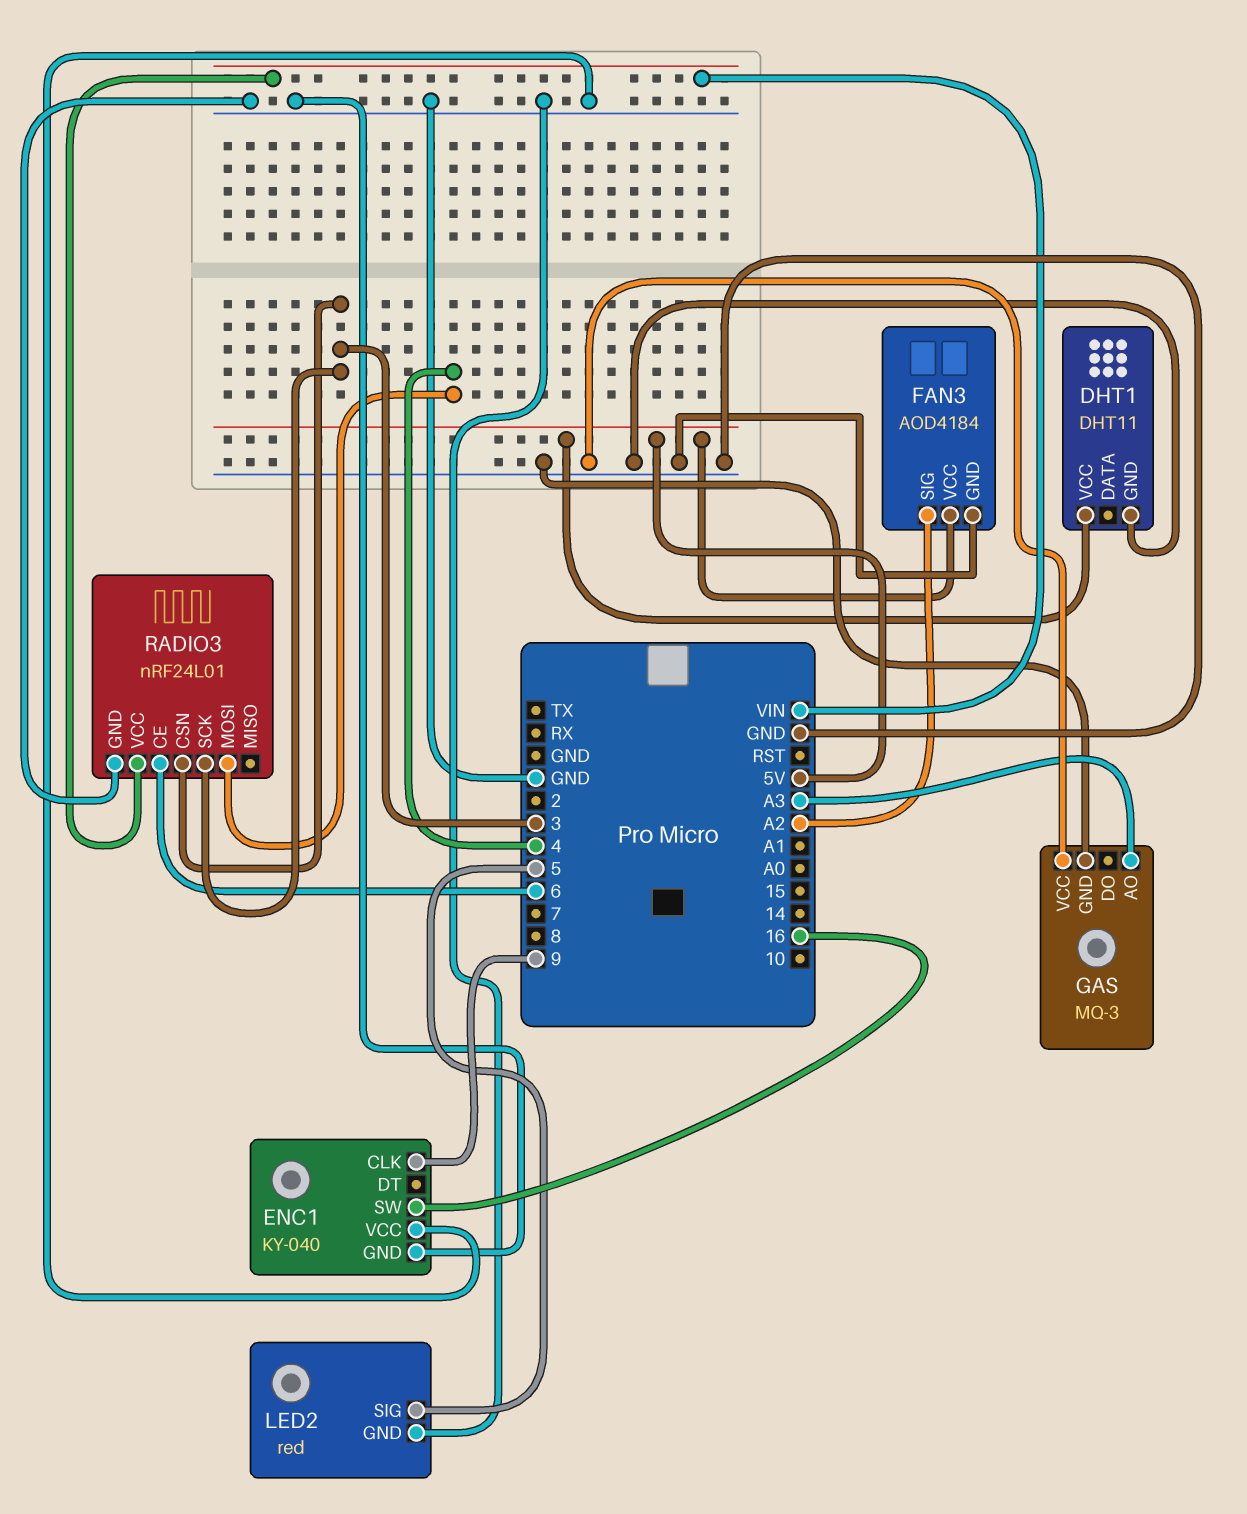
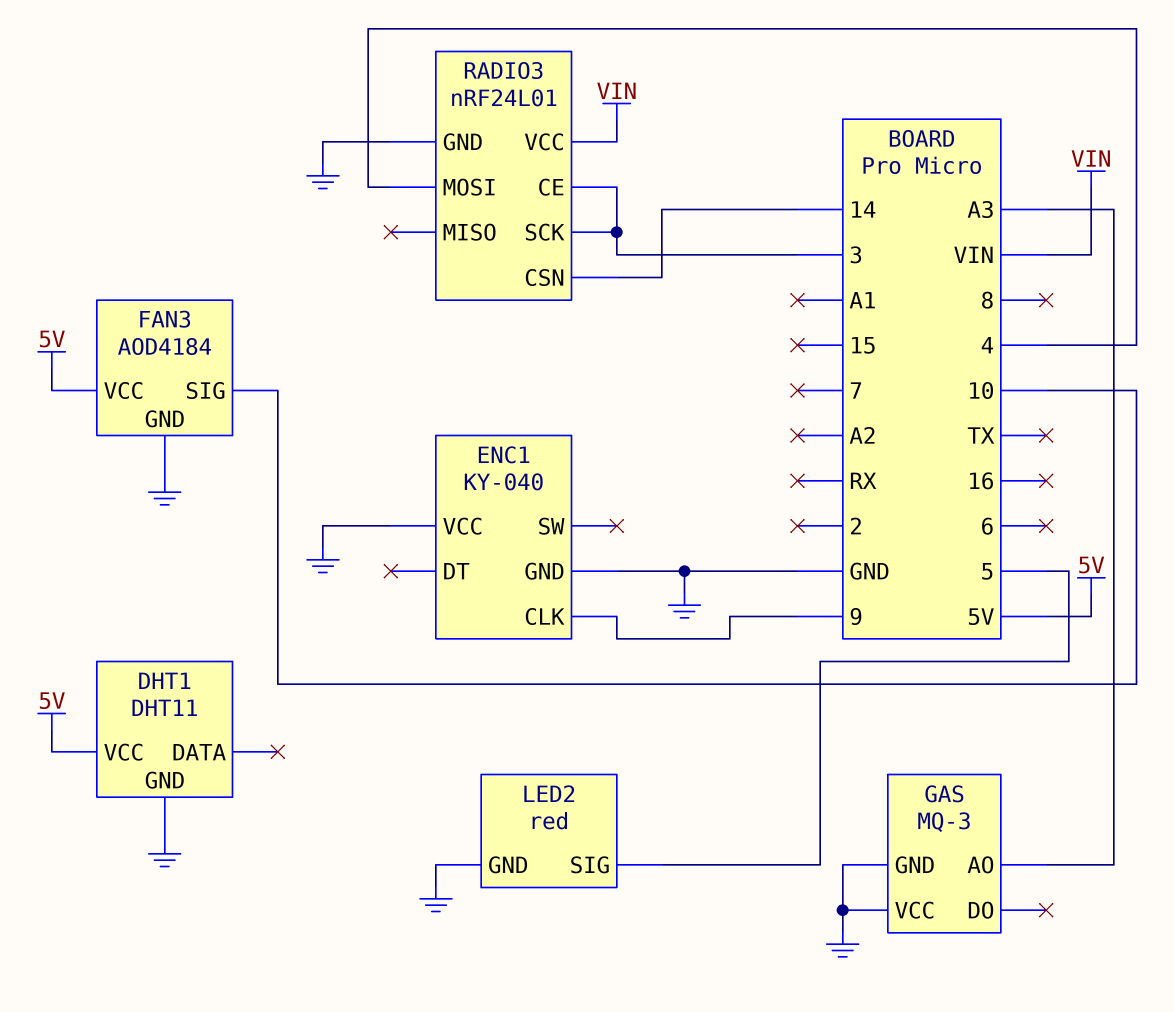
ENC1 pin SW: 16 -> none
FAN3 pin SIG: A2 -> 10
RADIO3 pin CE: 6 -> 3
RADIO3 pin CSN: 3 -> 14

